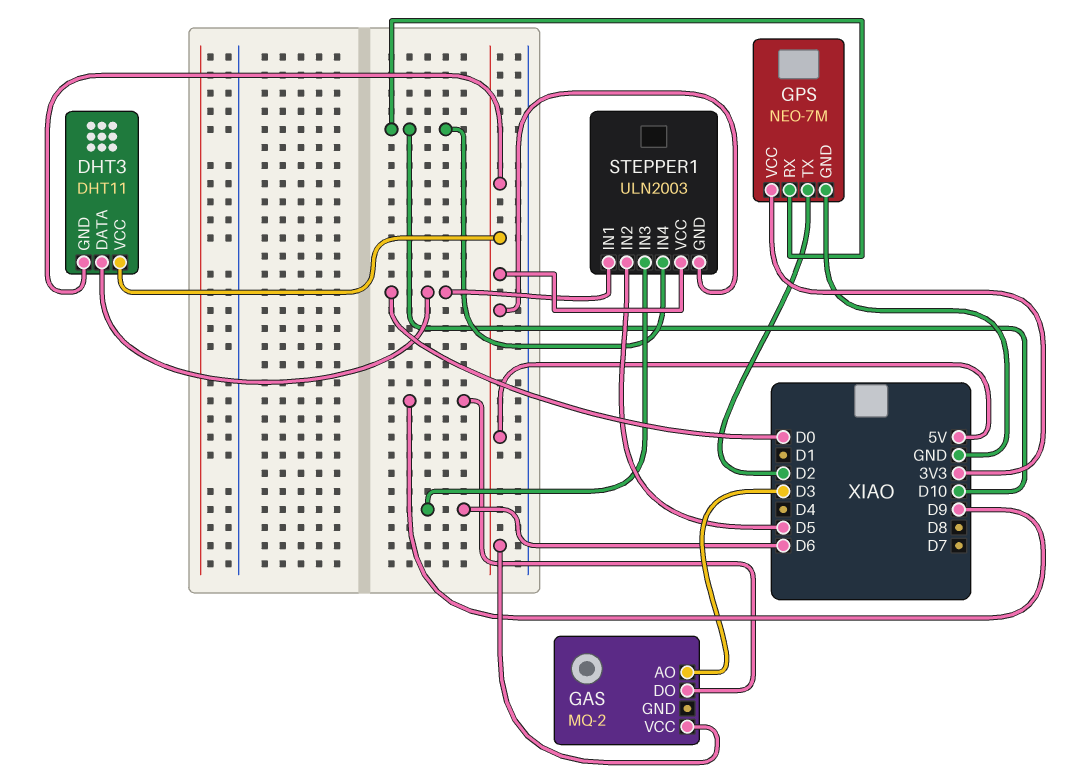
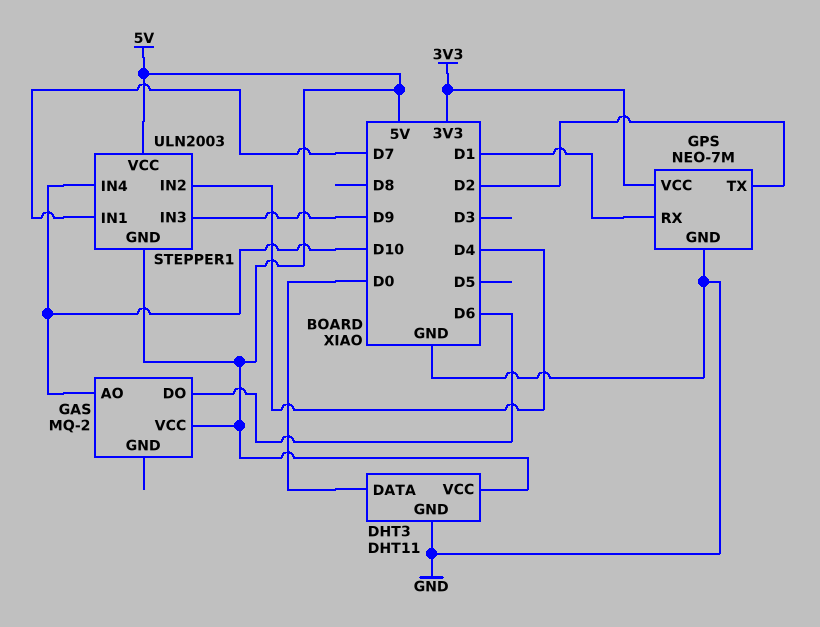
DHT3 pin GND: 5V -> GND
GAS pin AO: D3 -> D10
GAS pin DO: D9 -> D6
GPS pin RX: D10 -> D1
STEPPER1 pin IN1: D0 -> D7
STEPPER1 pin IN2: D5 -> D4
STEPPER1 pin IN3: D6 -> D9

